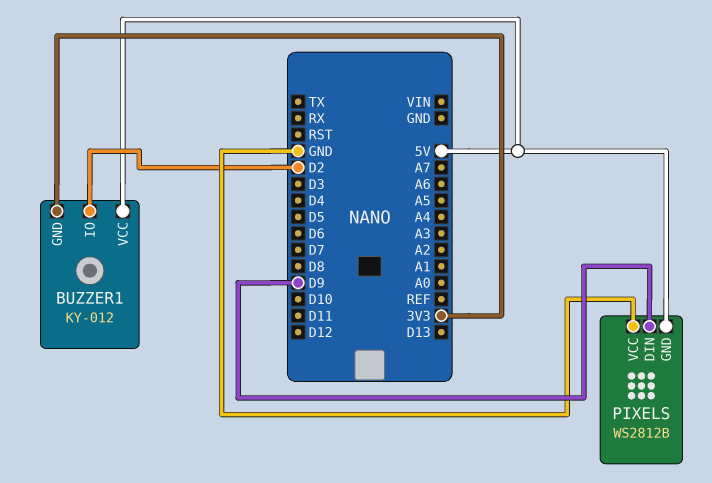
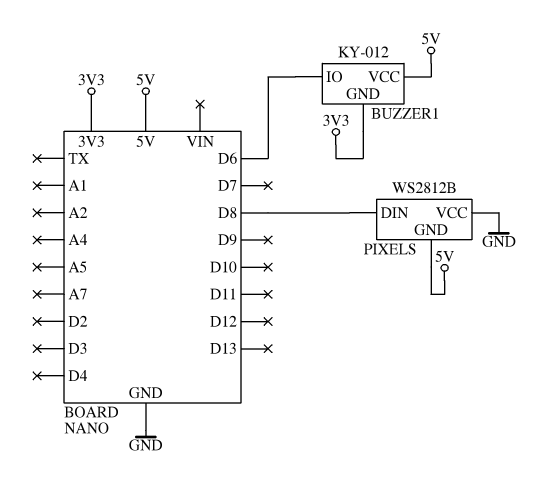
BUZZER1 pin IO: D2 -> D6
PIXELS pin DIN: D9 -> D8

